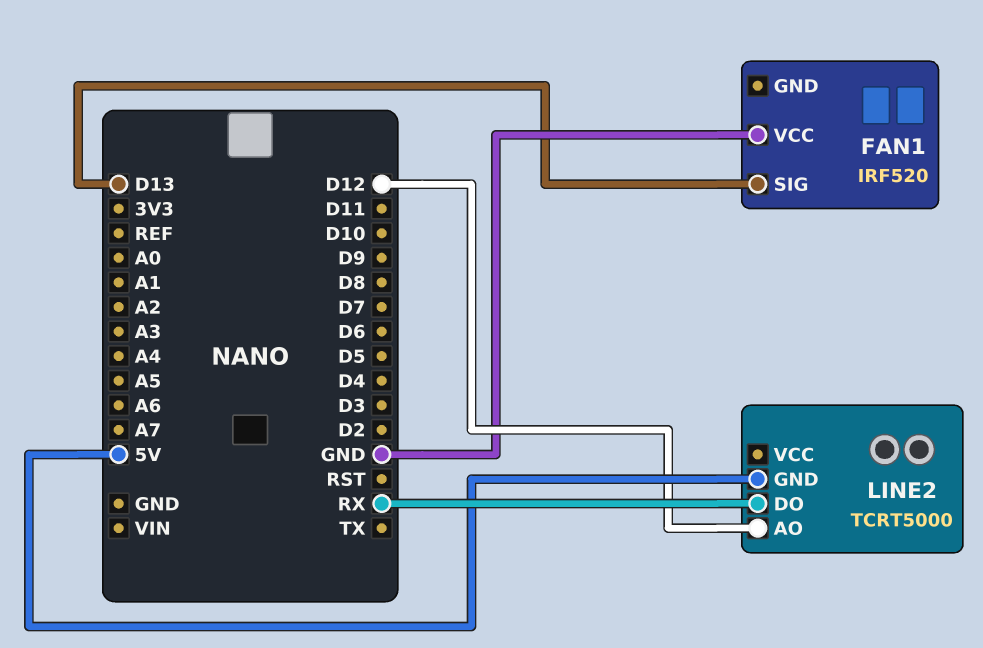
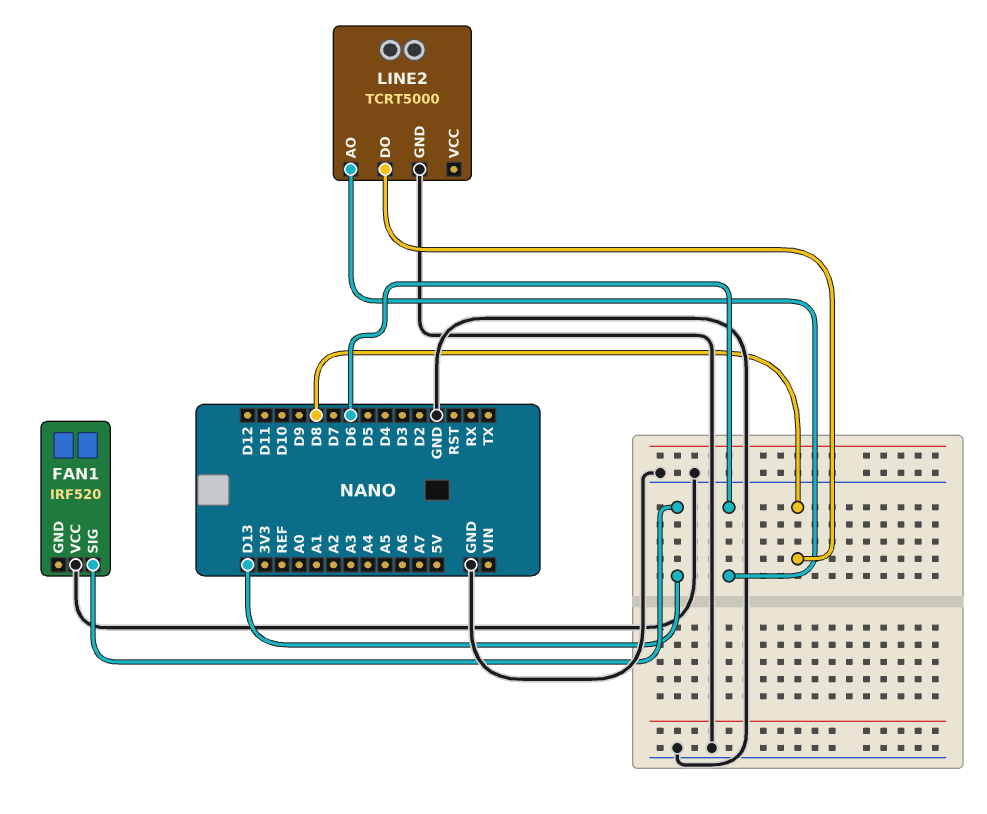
LINE2 pin AO: D12 -> D6
LINE2 pin DO: RX -> D8
LINE2 pin GND: 5V -> GND

